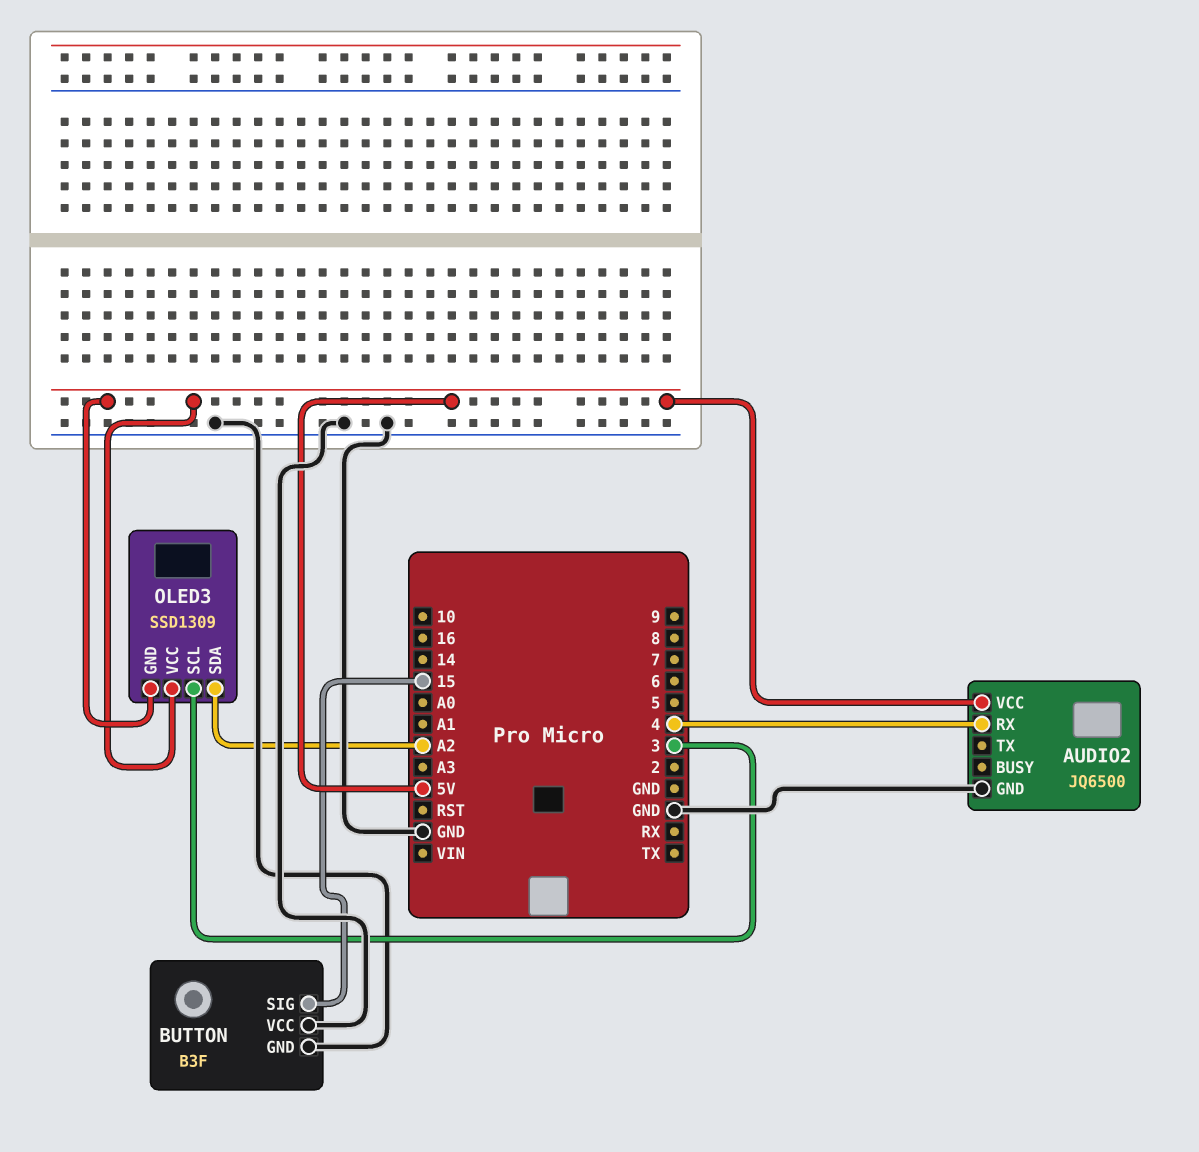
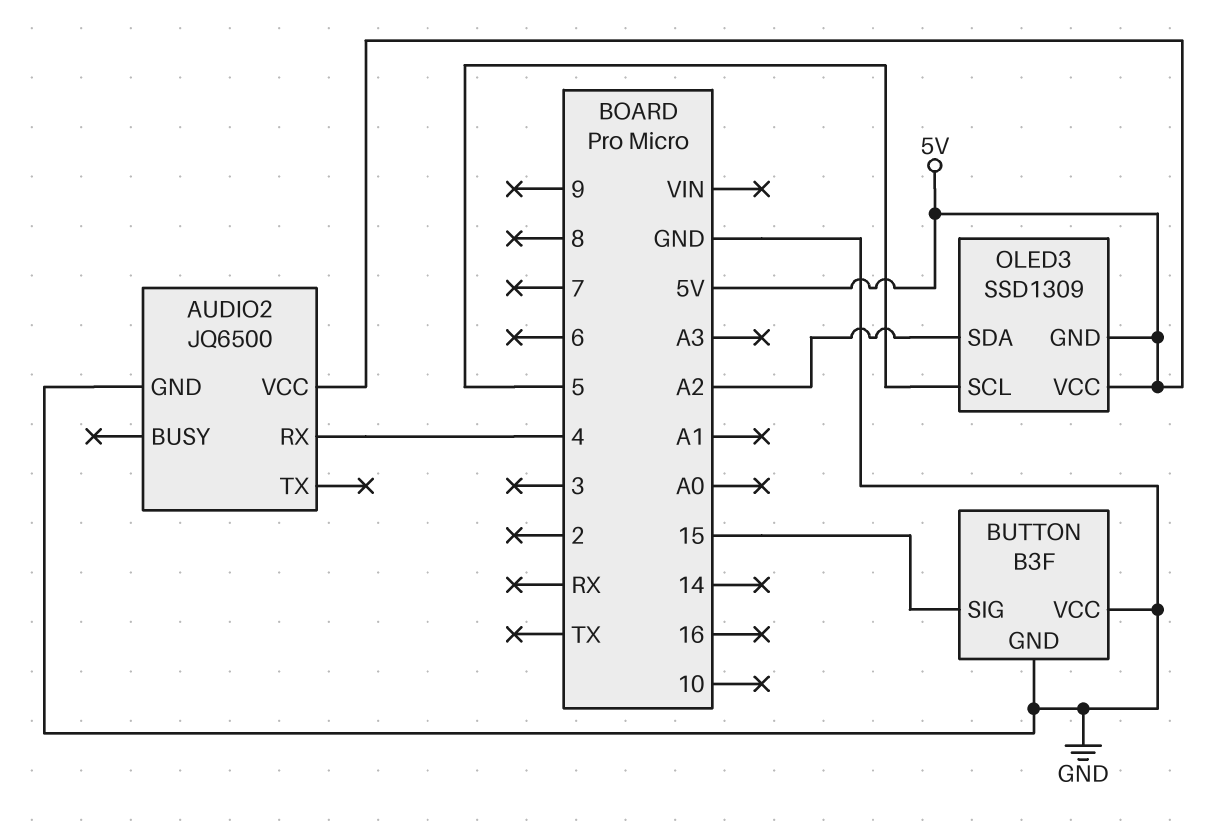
OLED3 pin SCL: 3 -> 5

